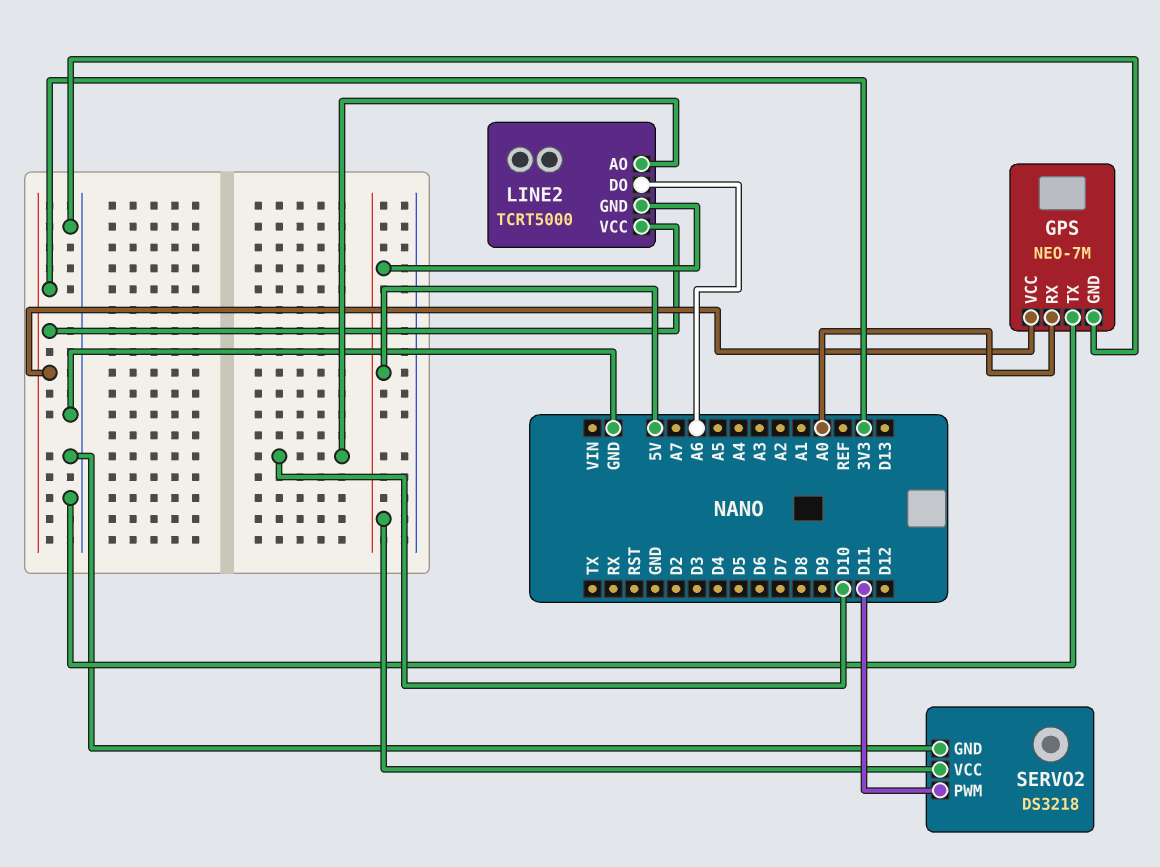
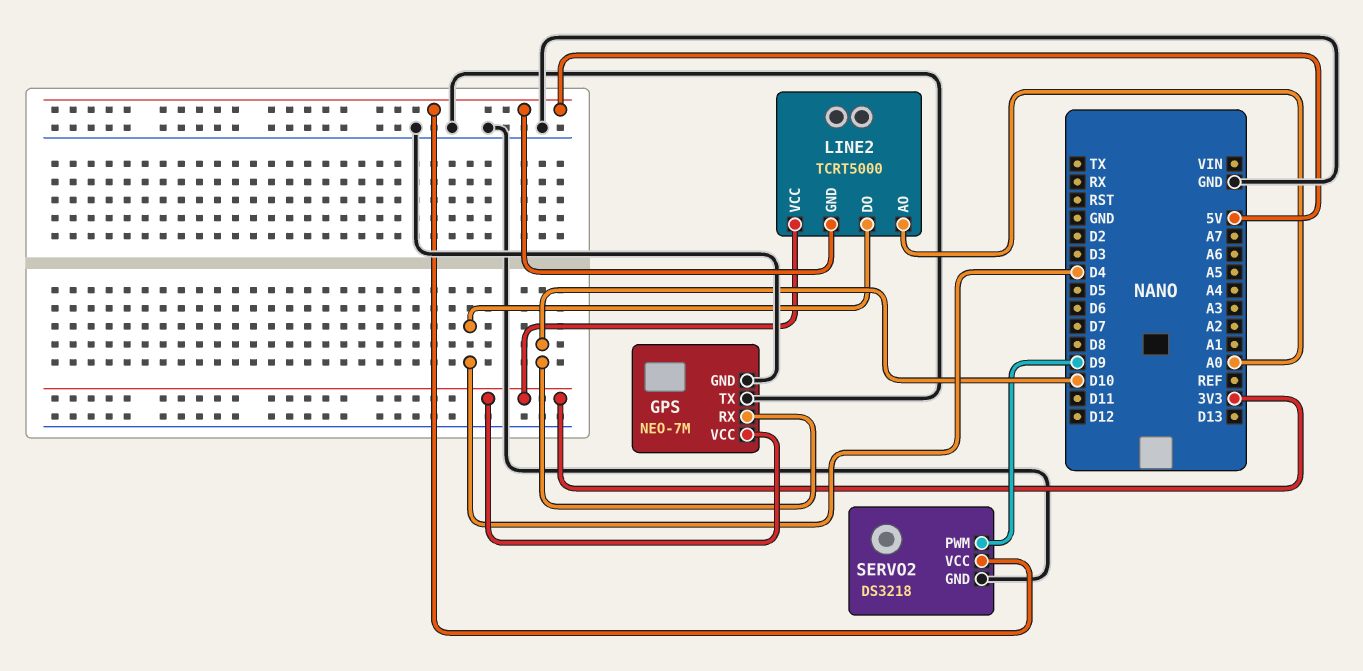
GPS pin RX: A0 -> D10
LINE2 pin AO: D10 -> A0
LINE2 pin DO: A6 -> D4
SERVO2 pin PWM: D11 -> D9

